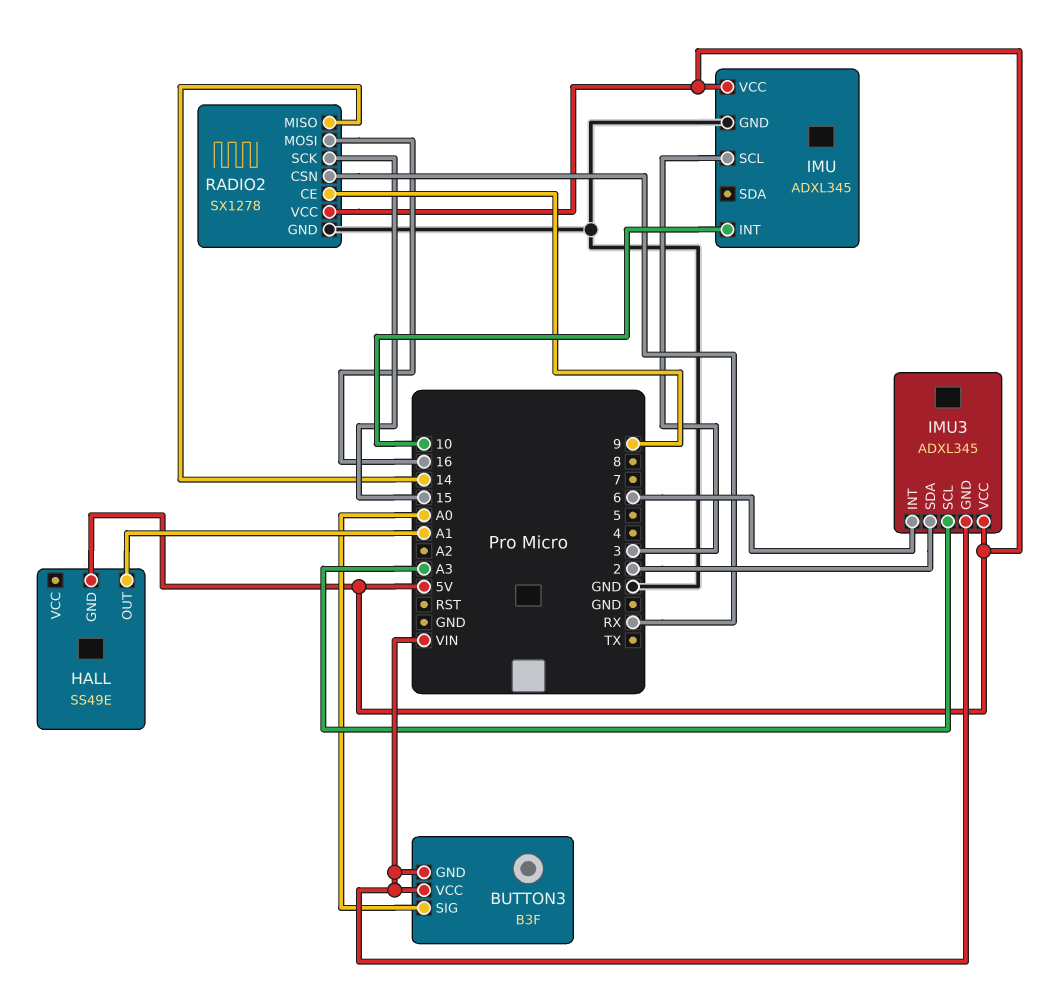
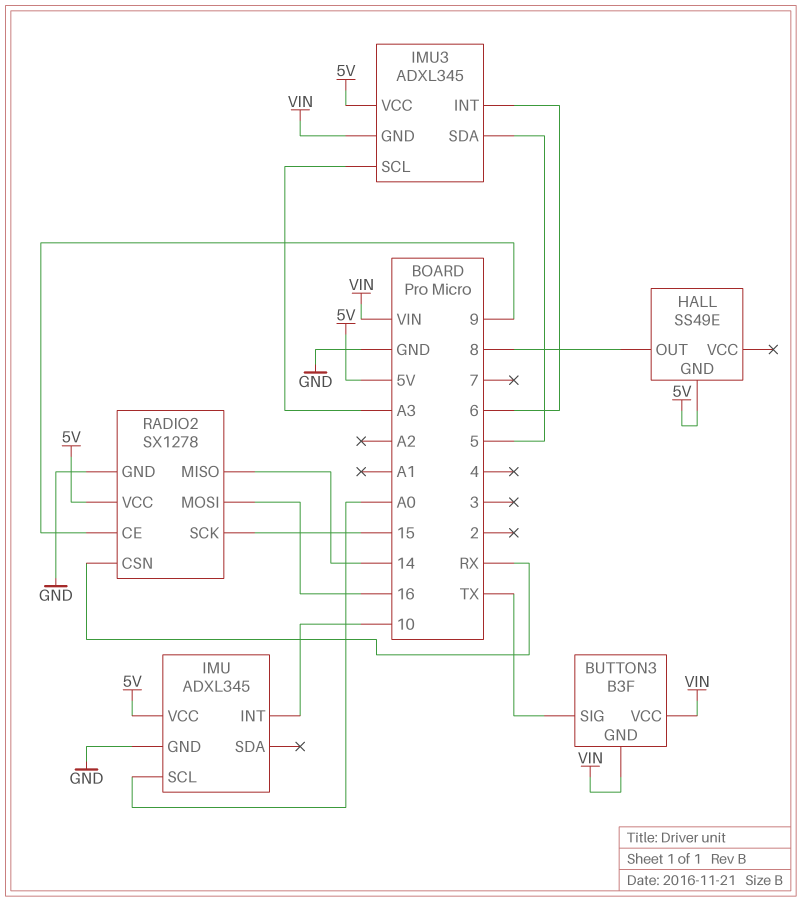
BUTTON3 pin SIG: A0 -> TX
HALL pin OUT: A1 -> 8
IMU pin SCL: 3 -> A0
IMU3 pin SDA: 2 -> 5

